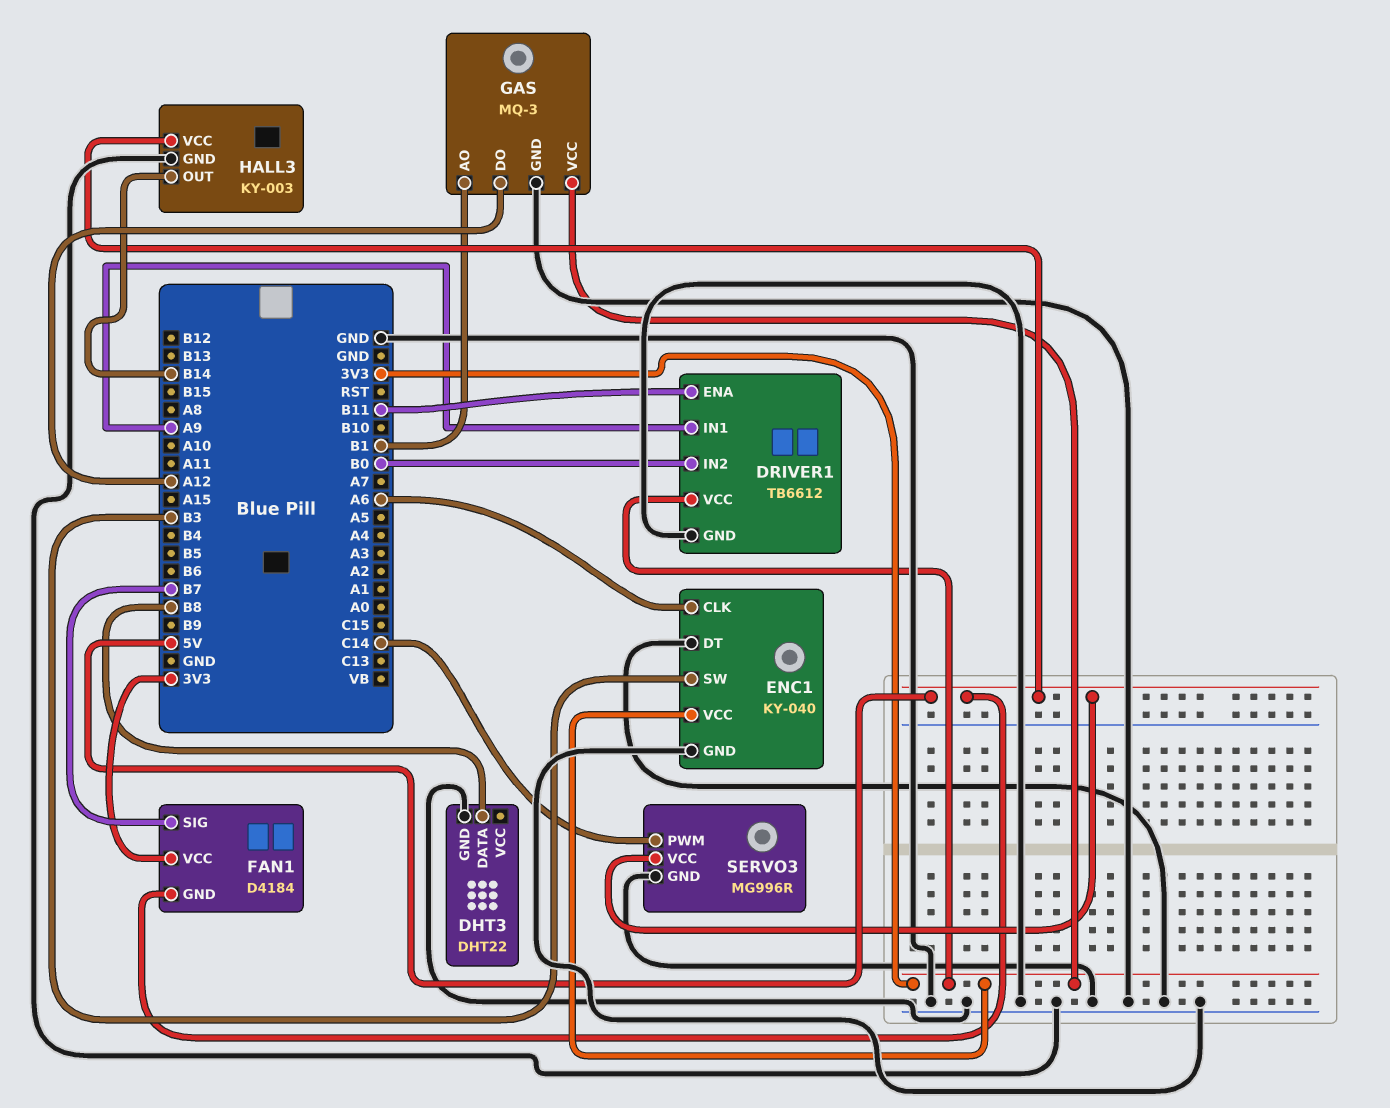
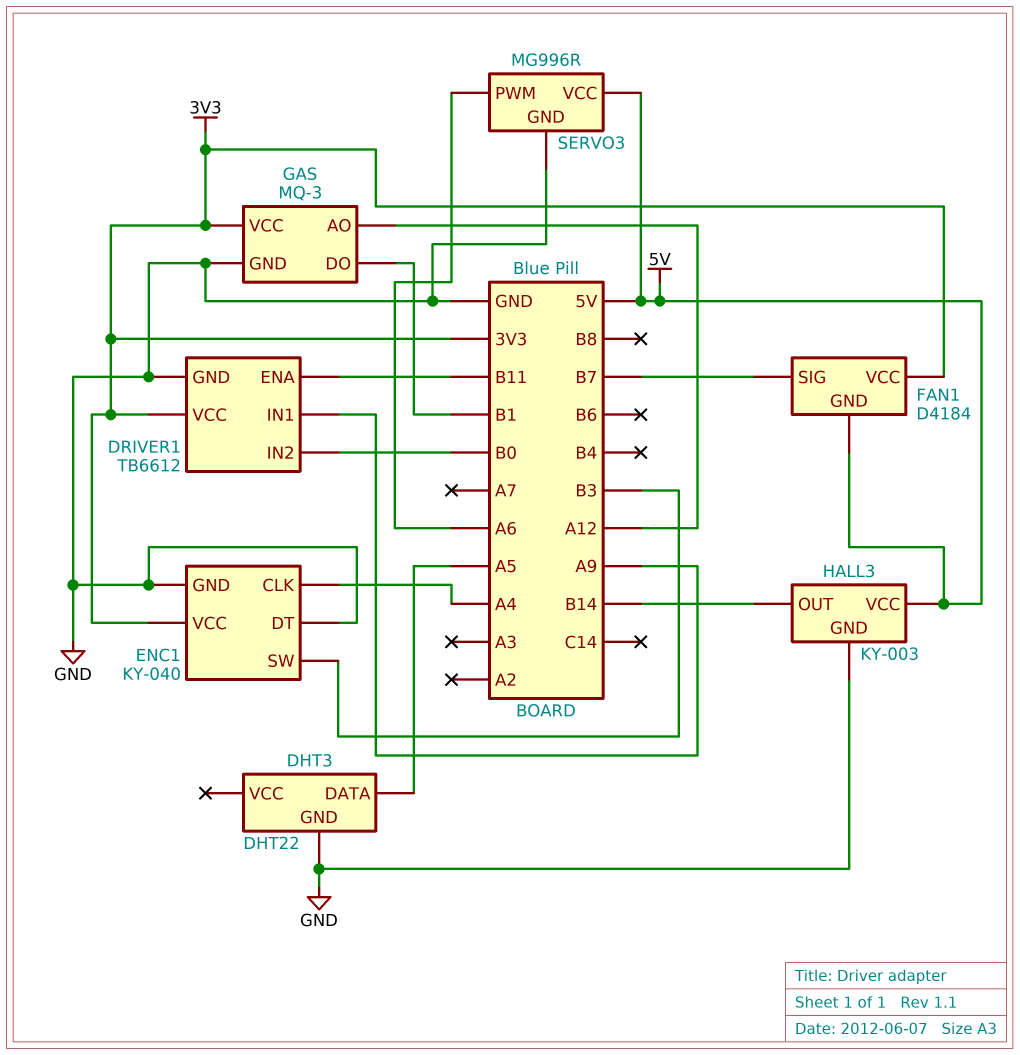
DHT3 pin DATA: B8 -> A5
ENC1 pin CLK: A6 -> A4
GAS pin AO: B1 -> A12
GAS pin DO: A12 -> B1
SERVO3 pin PWM: C14 -> A6

